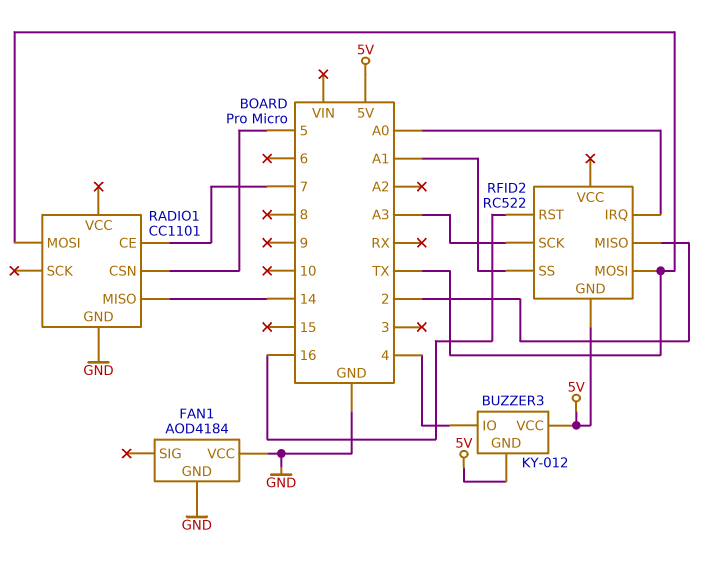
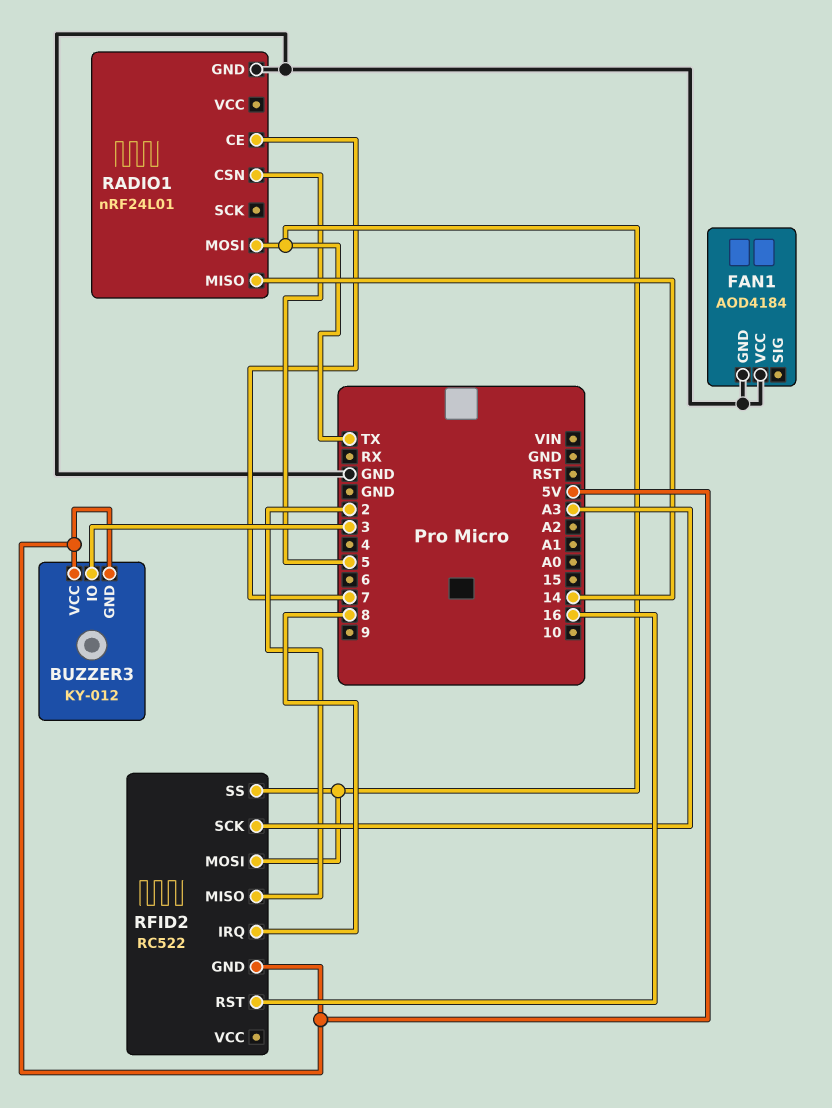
BUZZER3 pin IO: 4 -> 3
RADIO1: CC1101 -> nRF24L01
RFID2 pin IRQ: A0 -> 8
RFID2 pin SS: A1 -> TX

